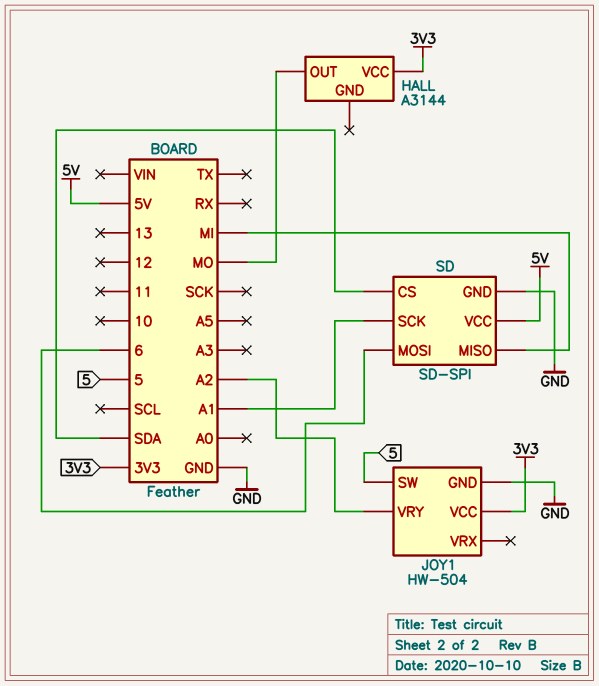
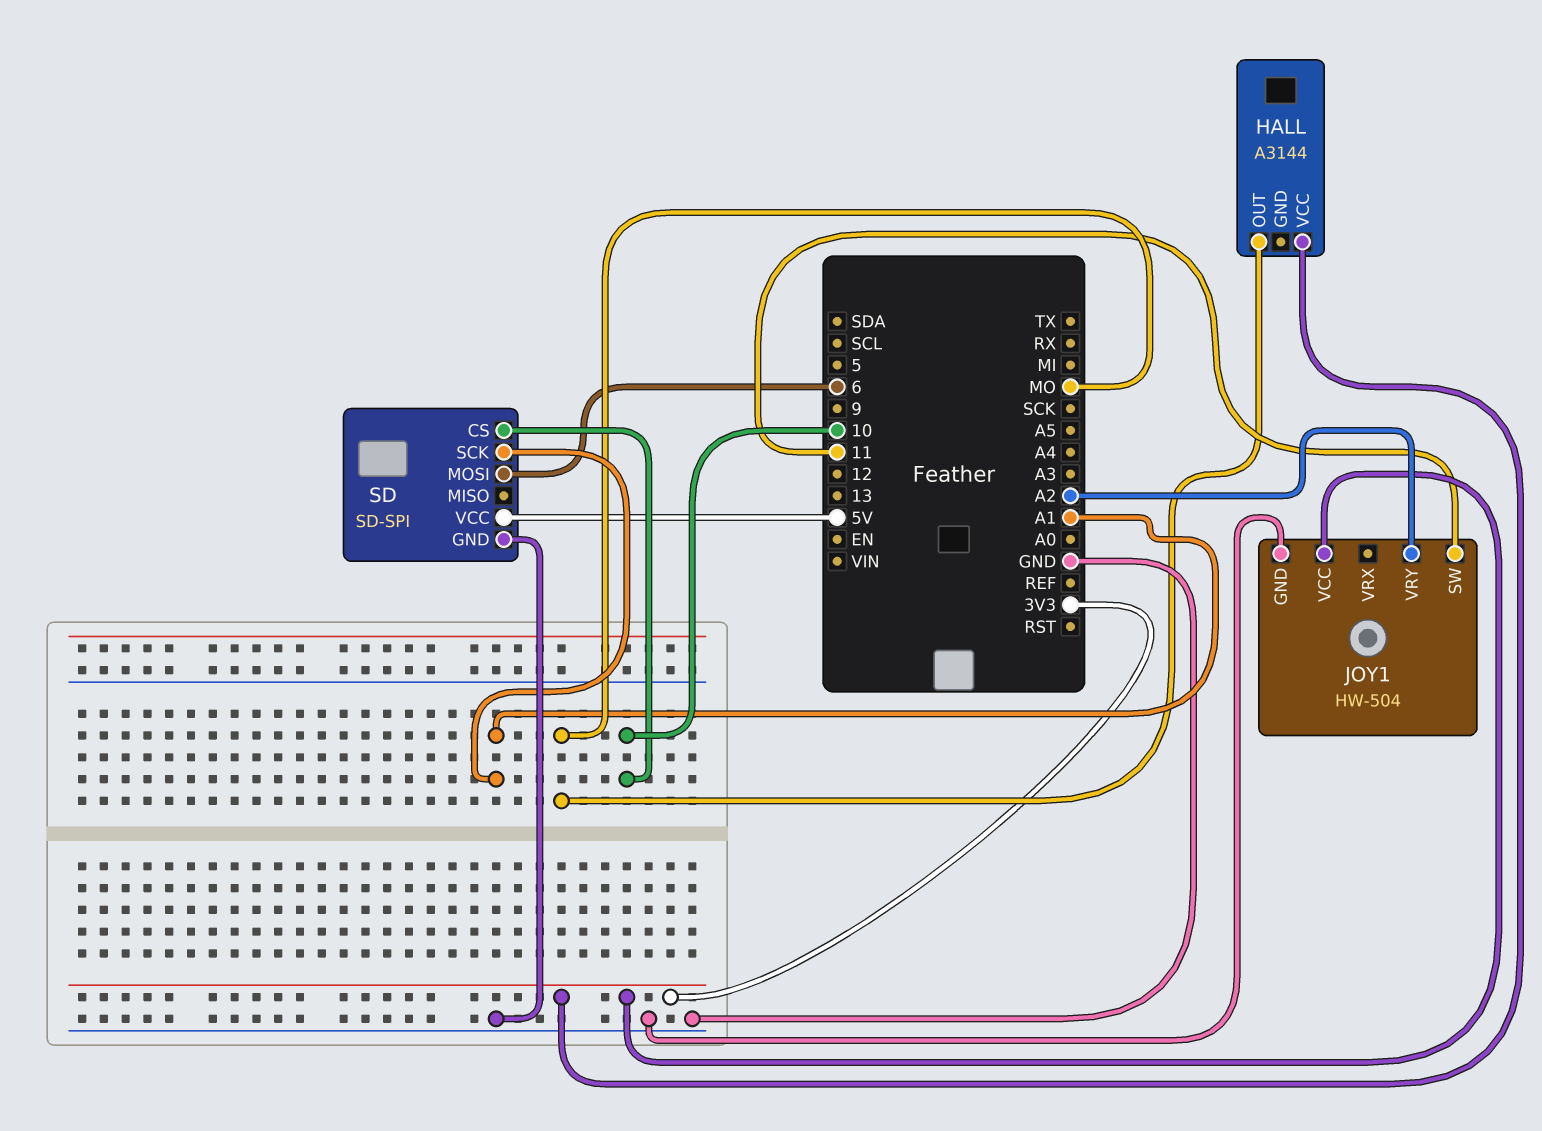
JOY1 pin SW: 5 -> 11
SD pin CS: SDA -> 10
SD pin MISO: MI -> none

